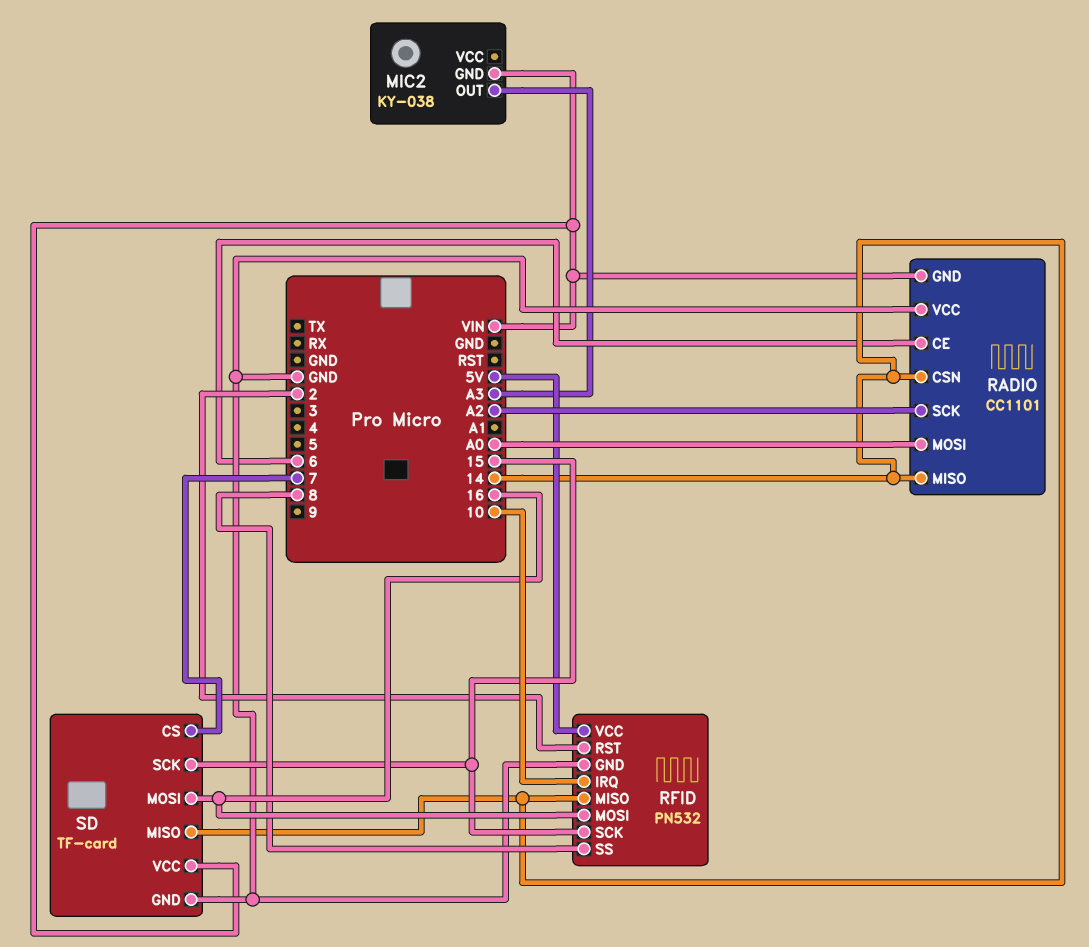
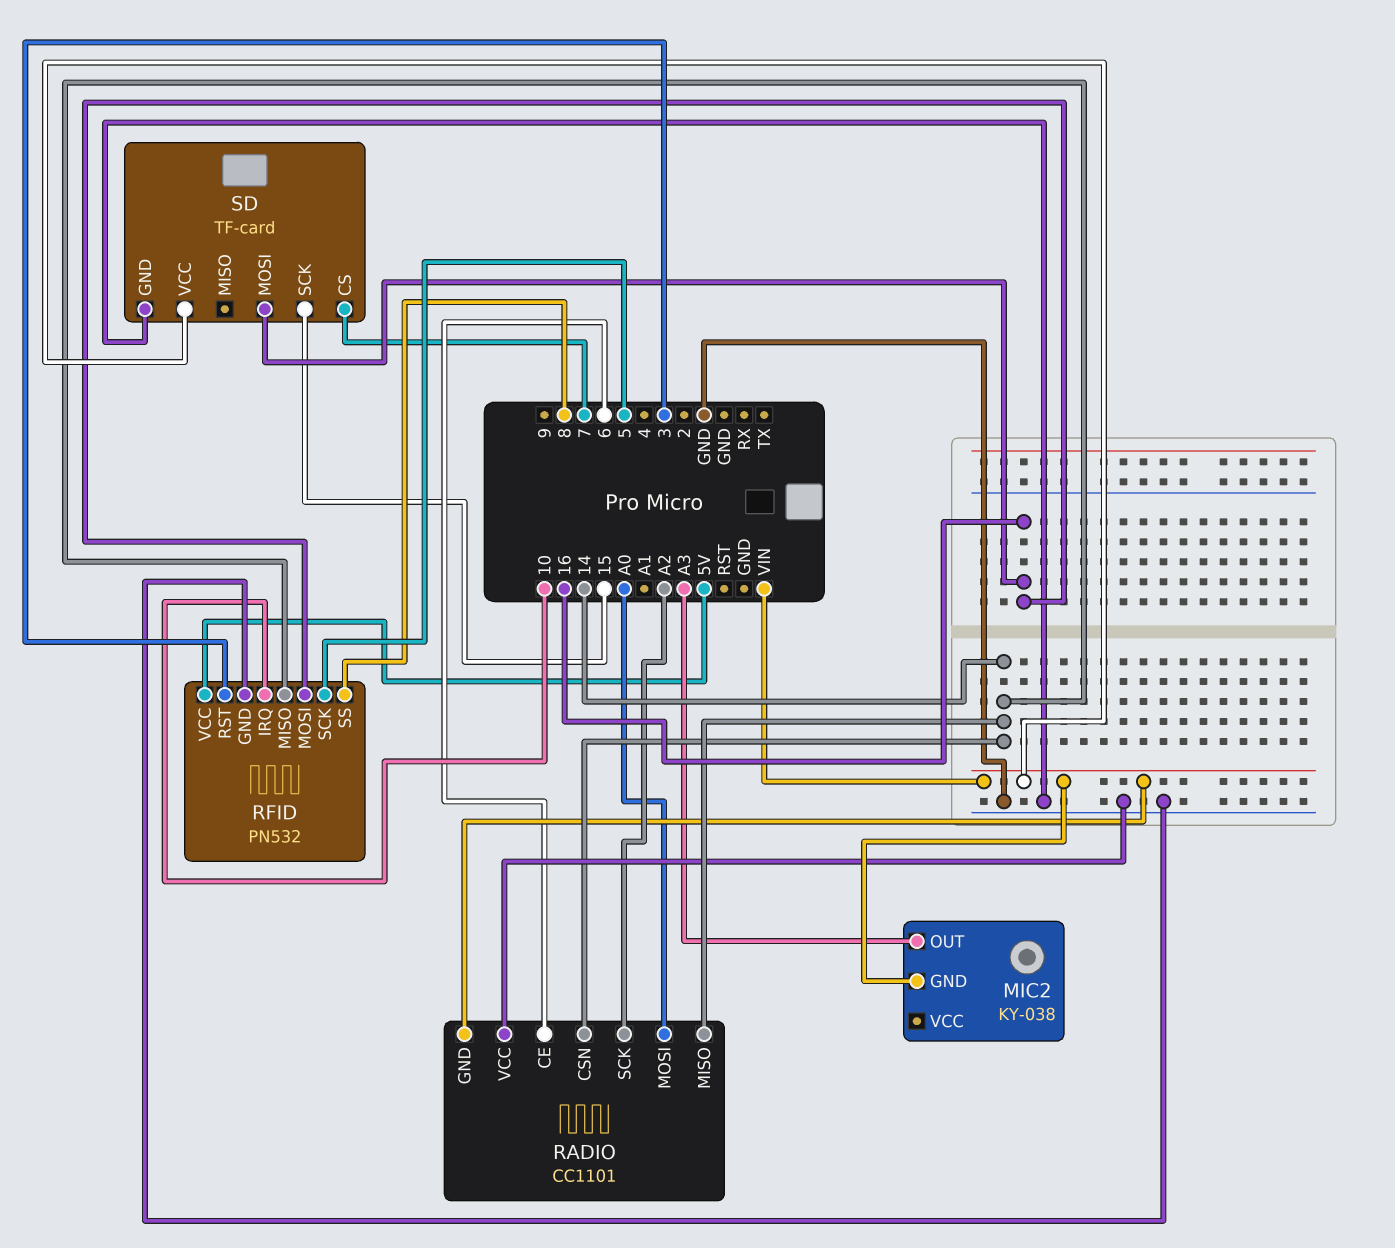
RFID pin RST: 2 -> 3
RFID pin SCK: 15 -> 5
SD pin MISO: 14 -> none

